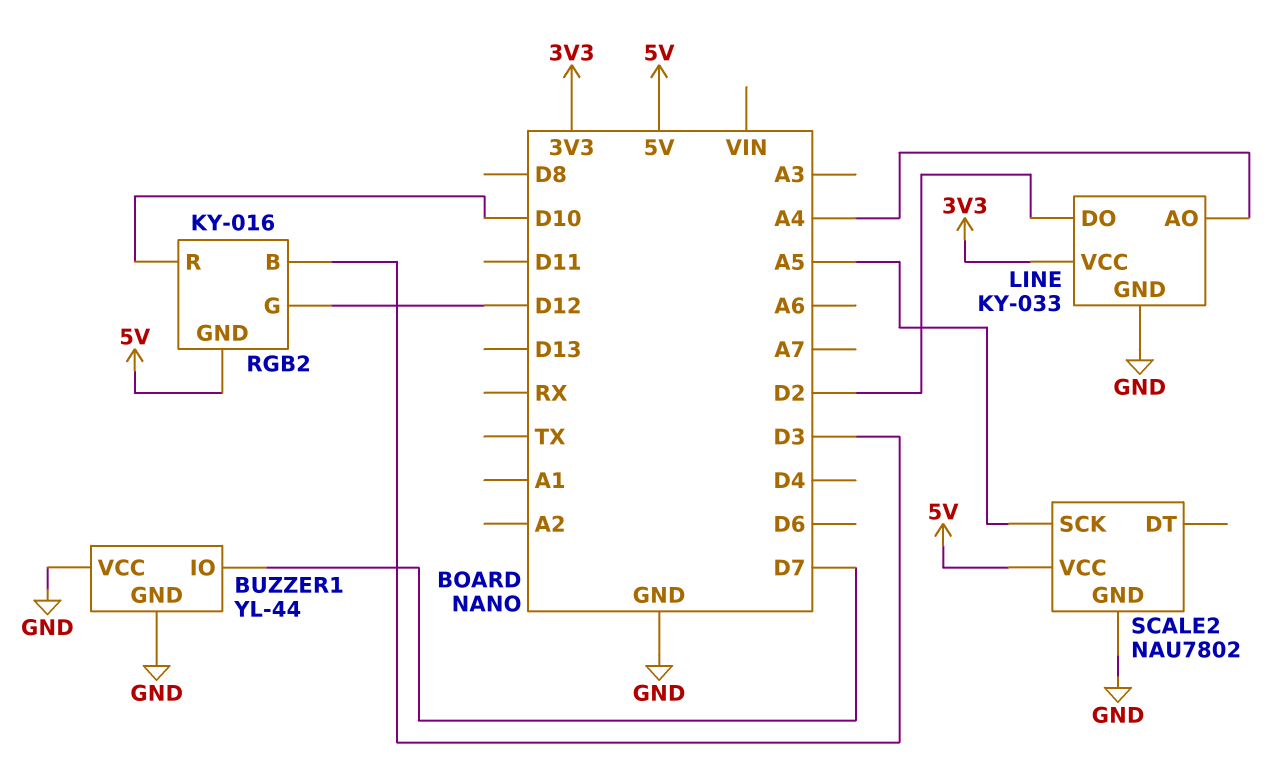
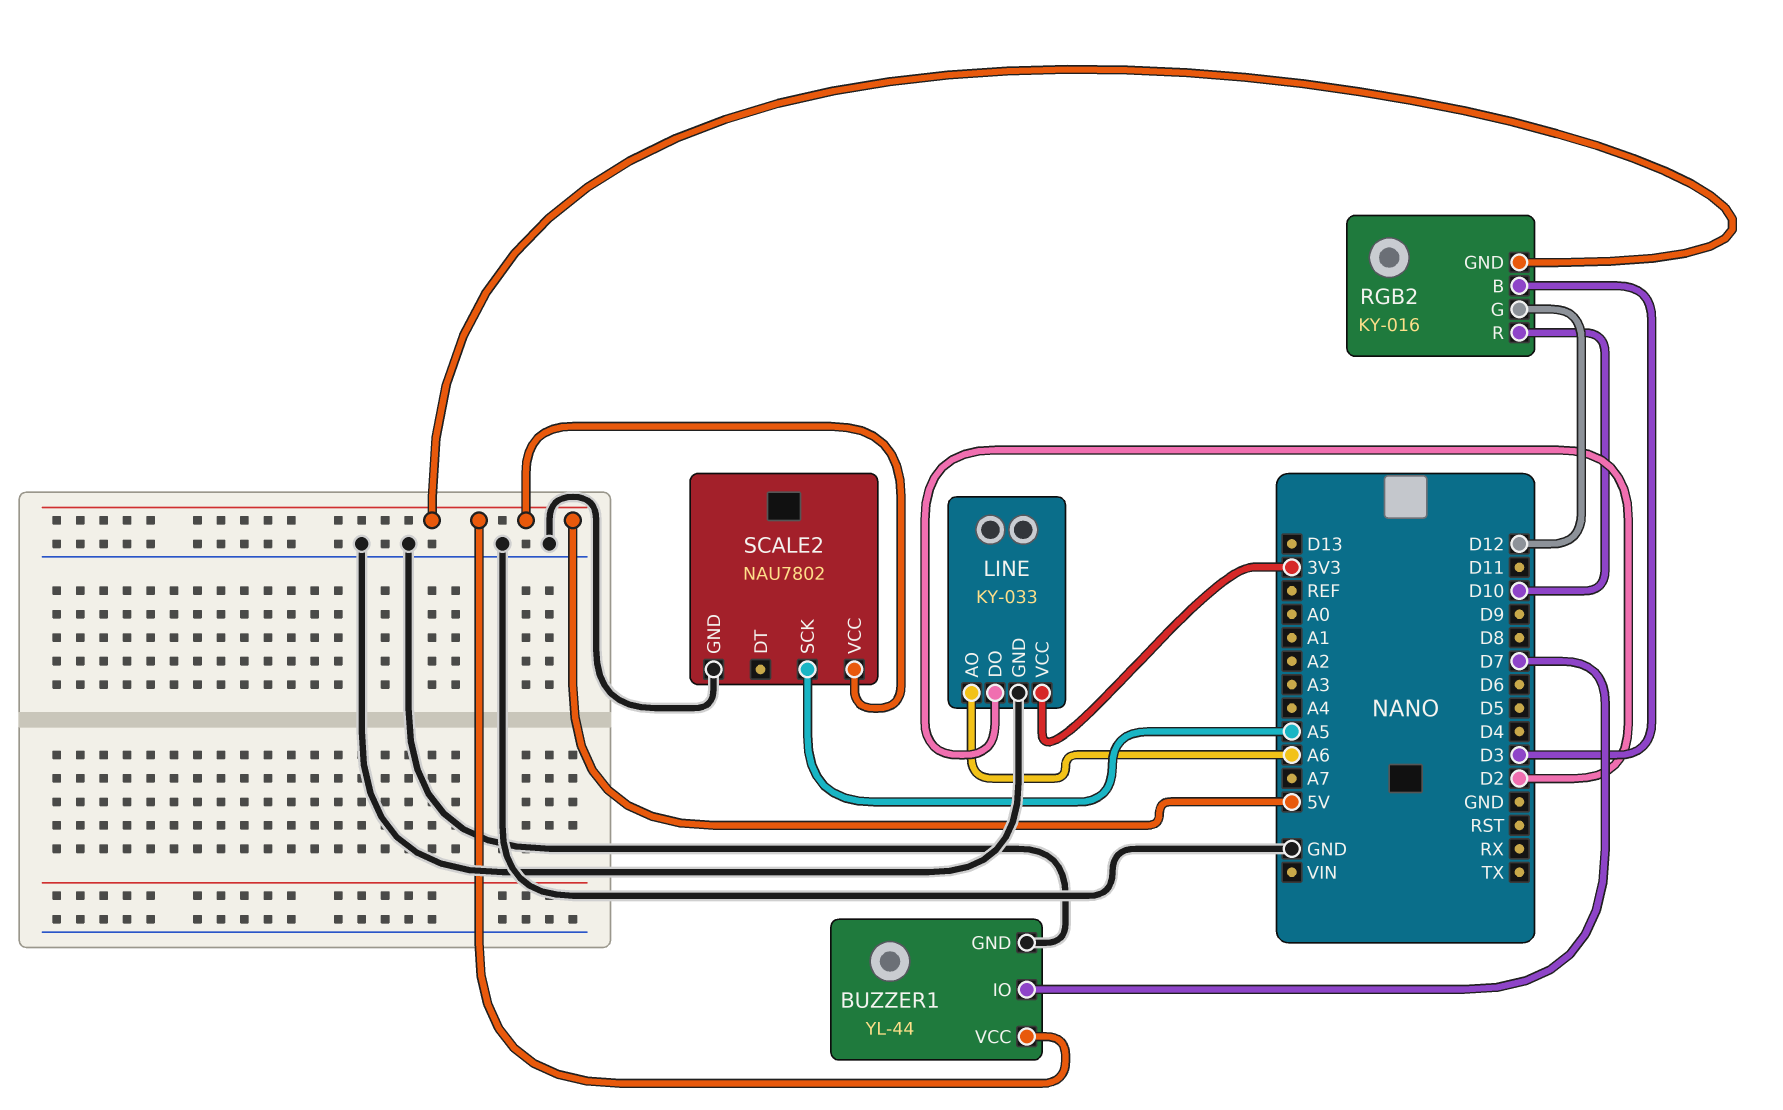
BUZZER1 pin VCC: GND -> 5V
LINE pin AO: A4 -> A6

